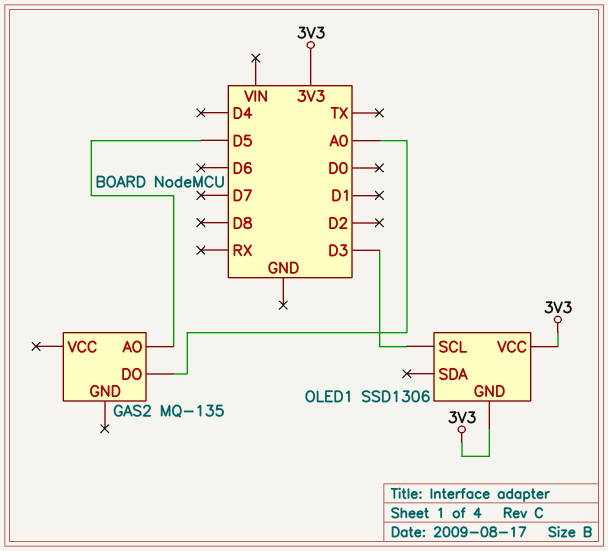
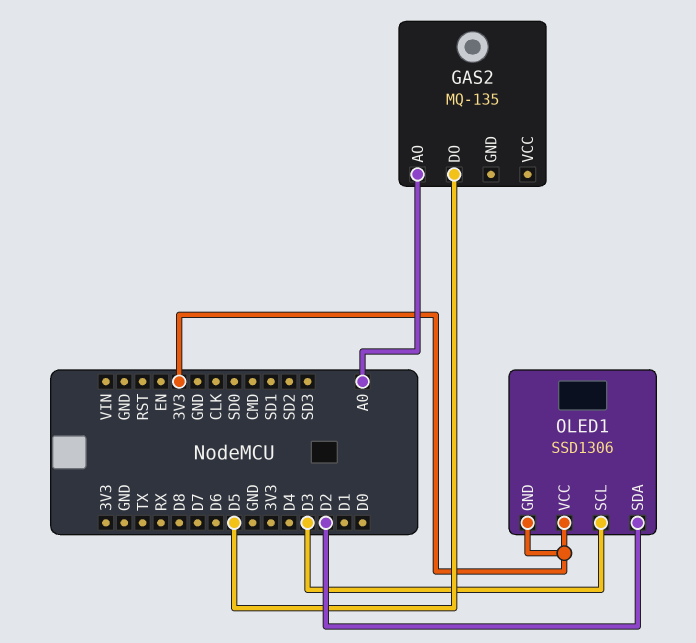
GAS2 pin AO: D5 -> A0
GAS2 pin DO: A0 -> D5
OLED1 pin SDA: none -> D2

